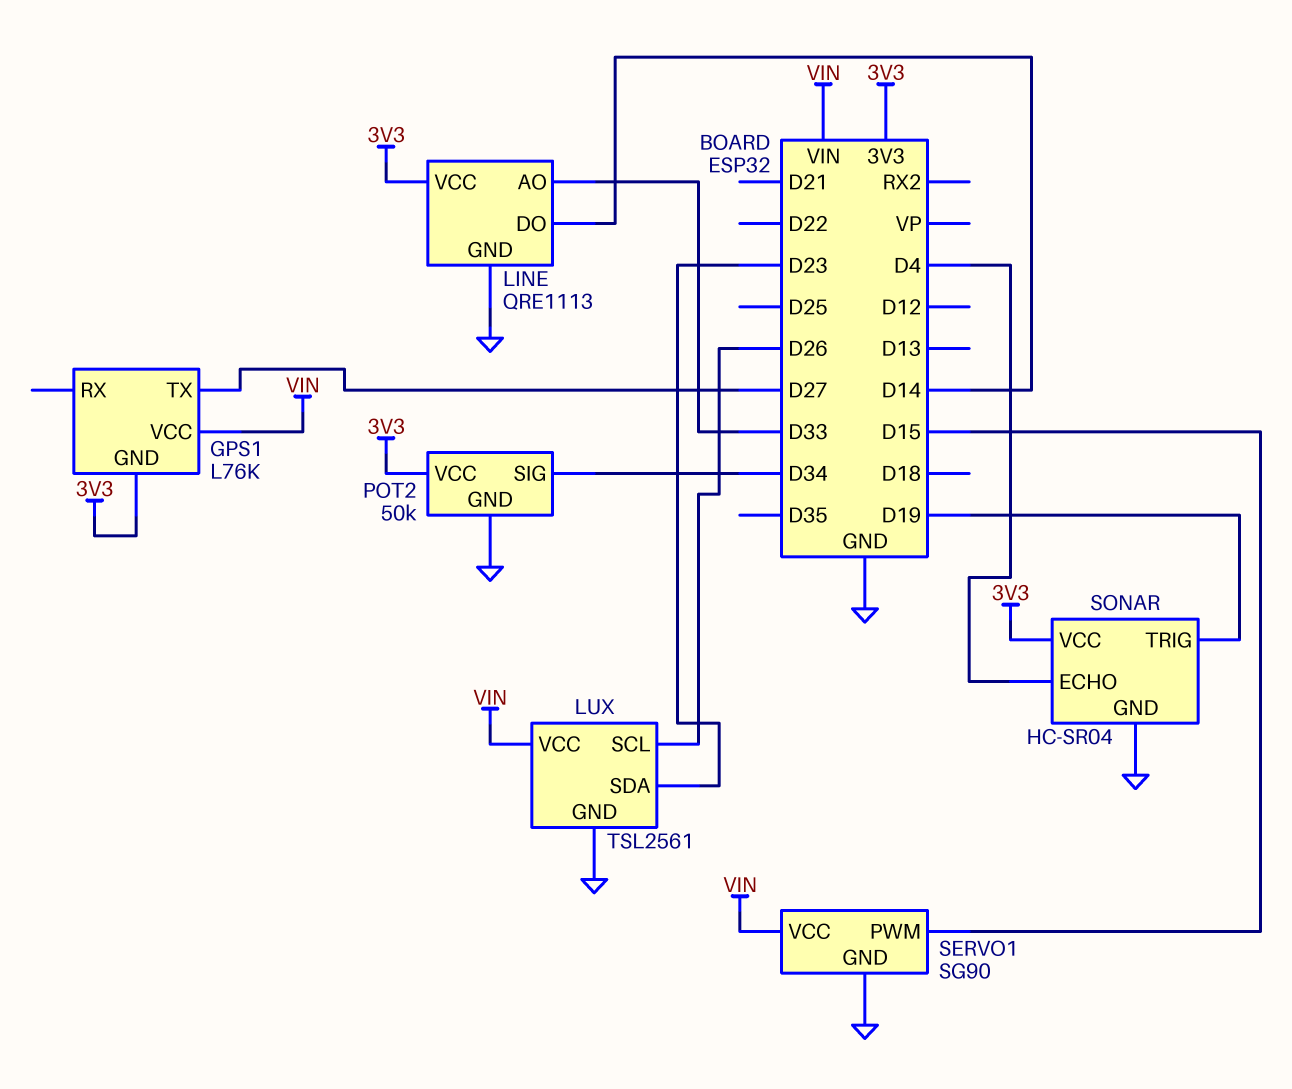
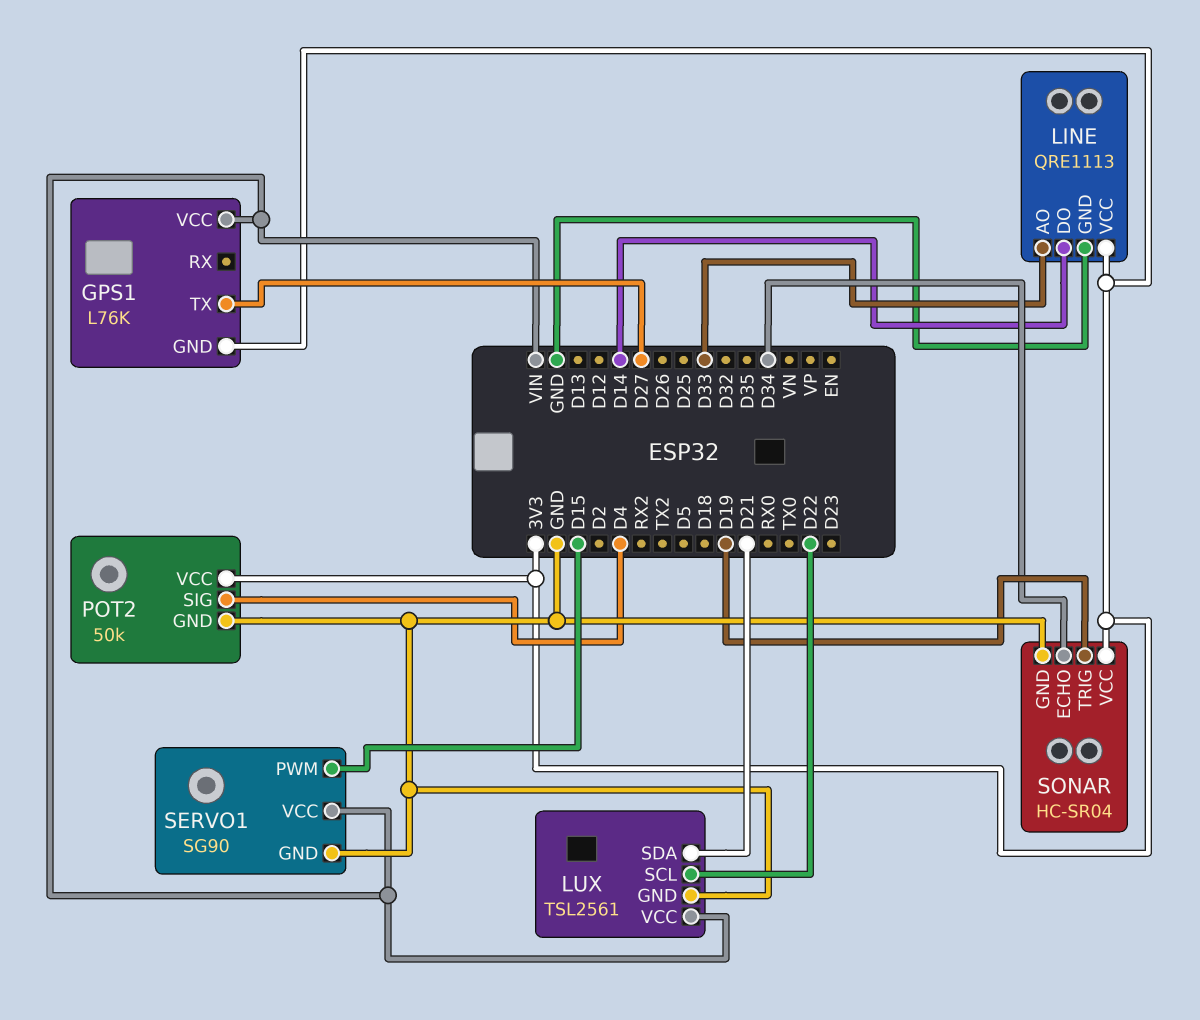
LUX pin SCL: D26 -> D22
LUX pin SDA: D23 -> D21
POT2 pin SIG: D34 -> D4
SONAR pin ECHO: D4 -> D34

